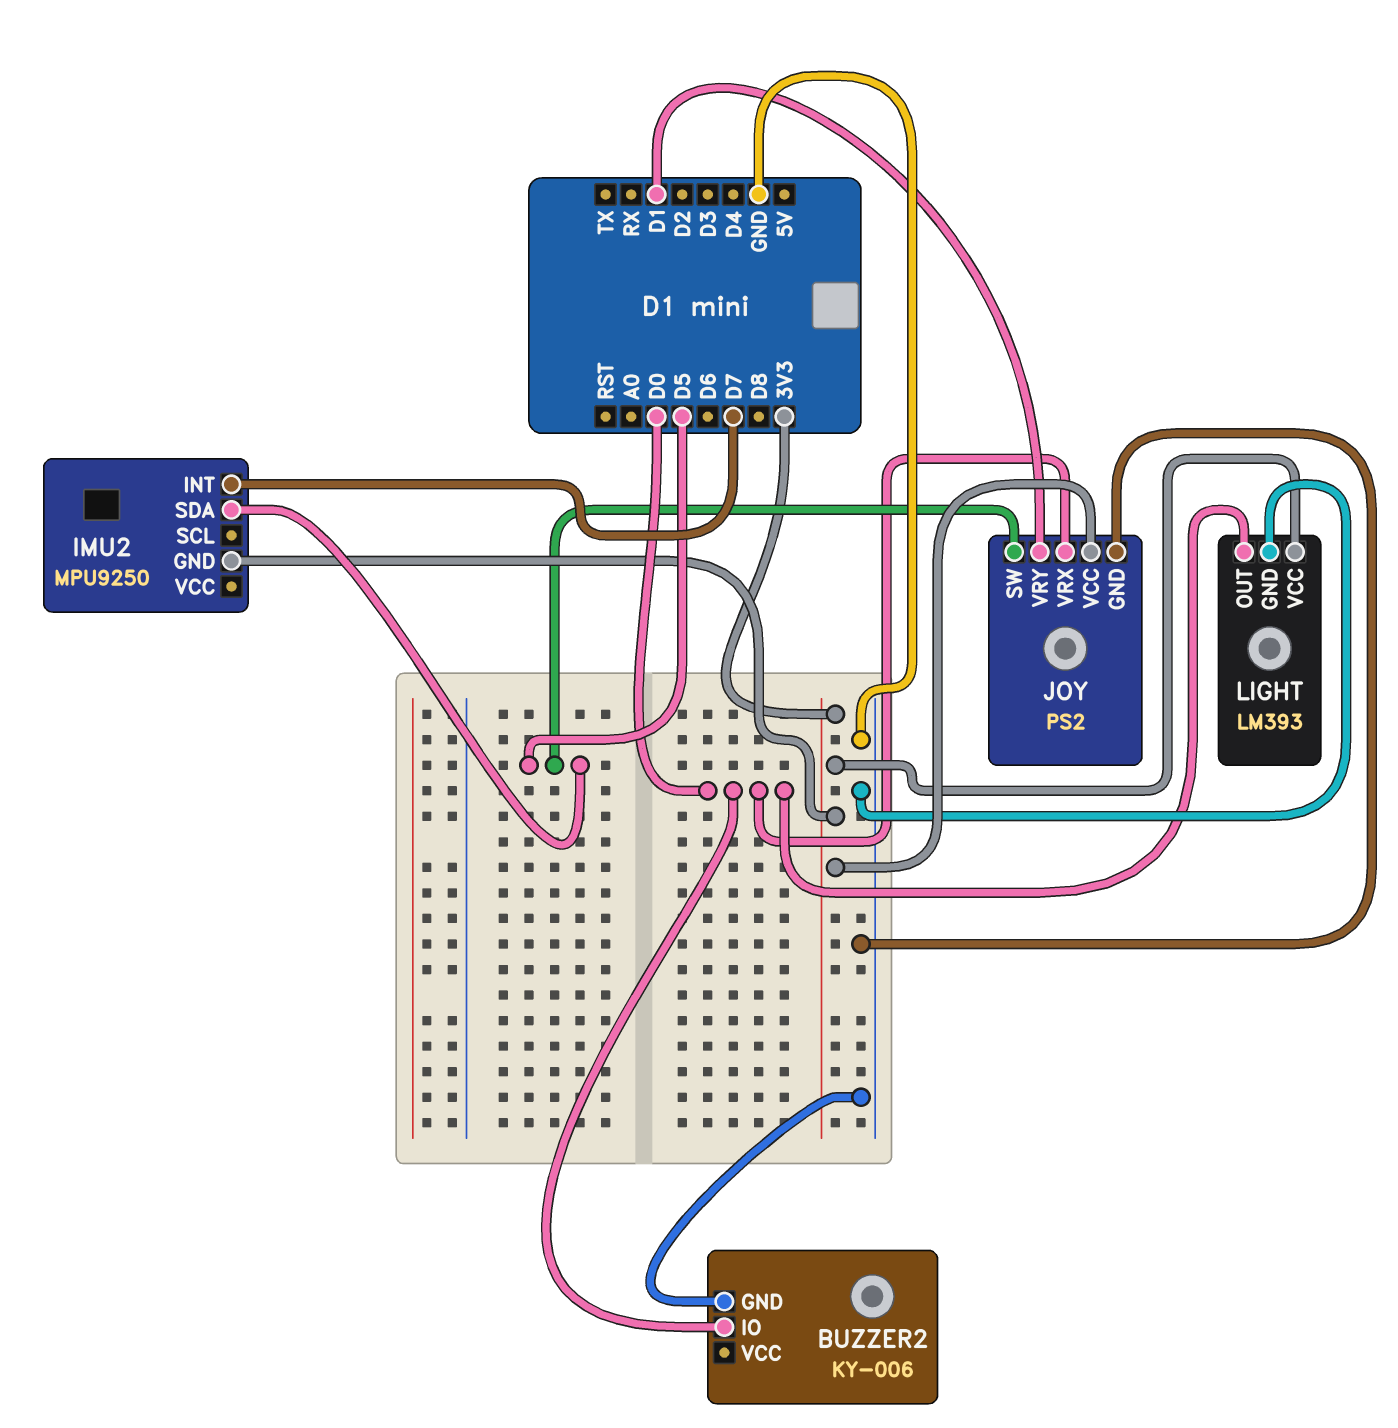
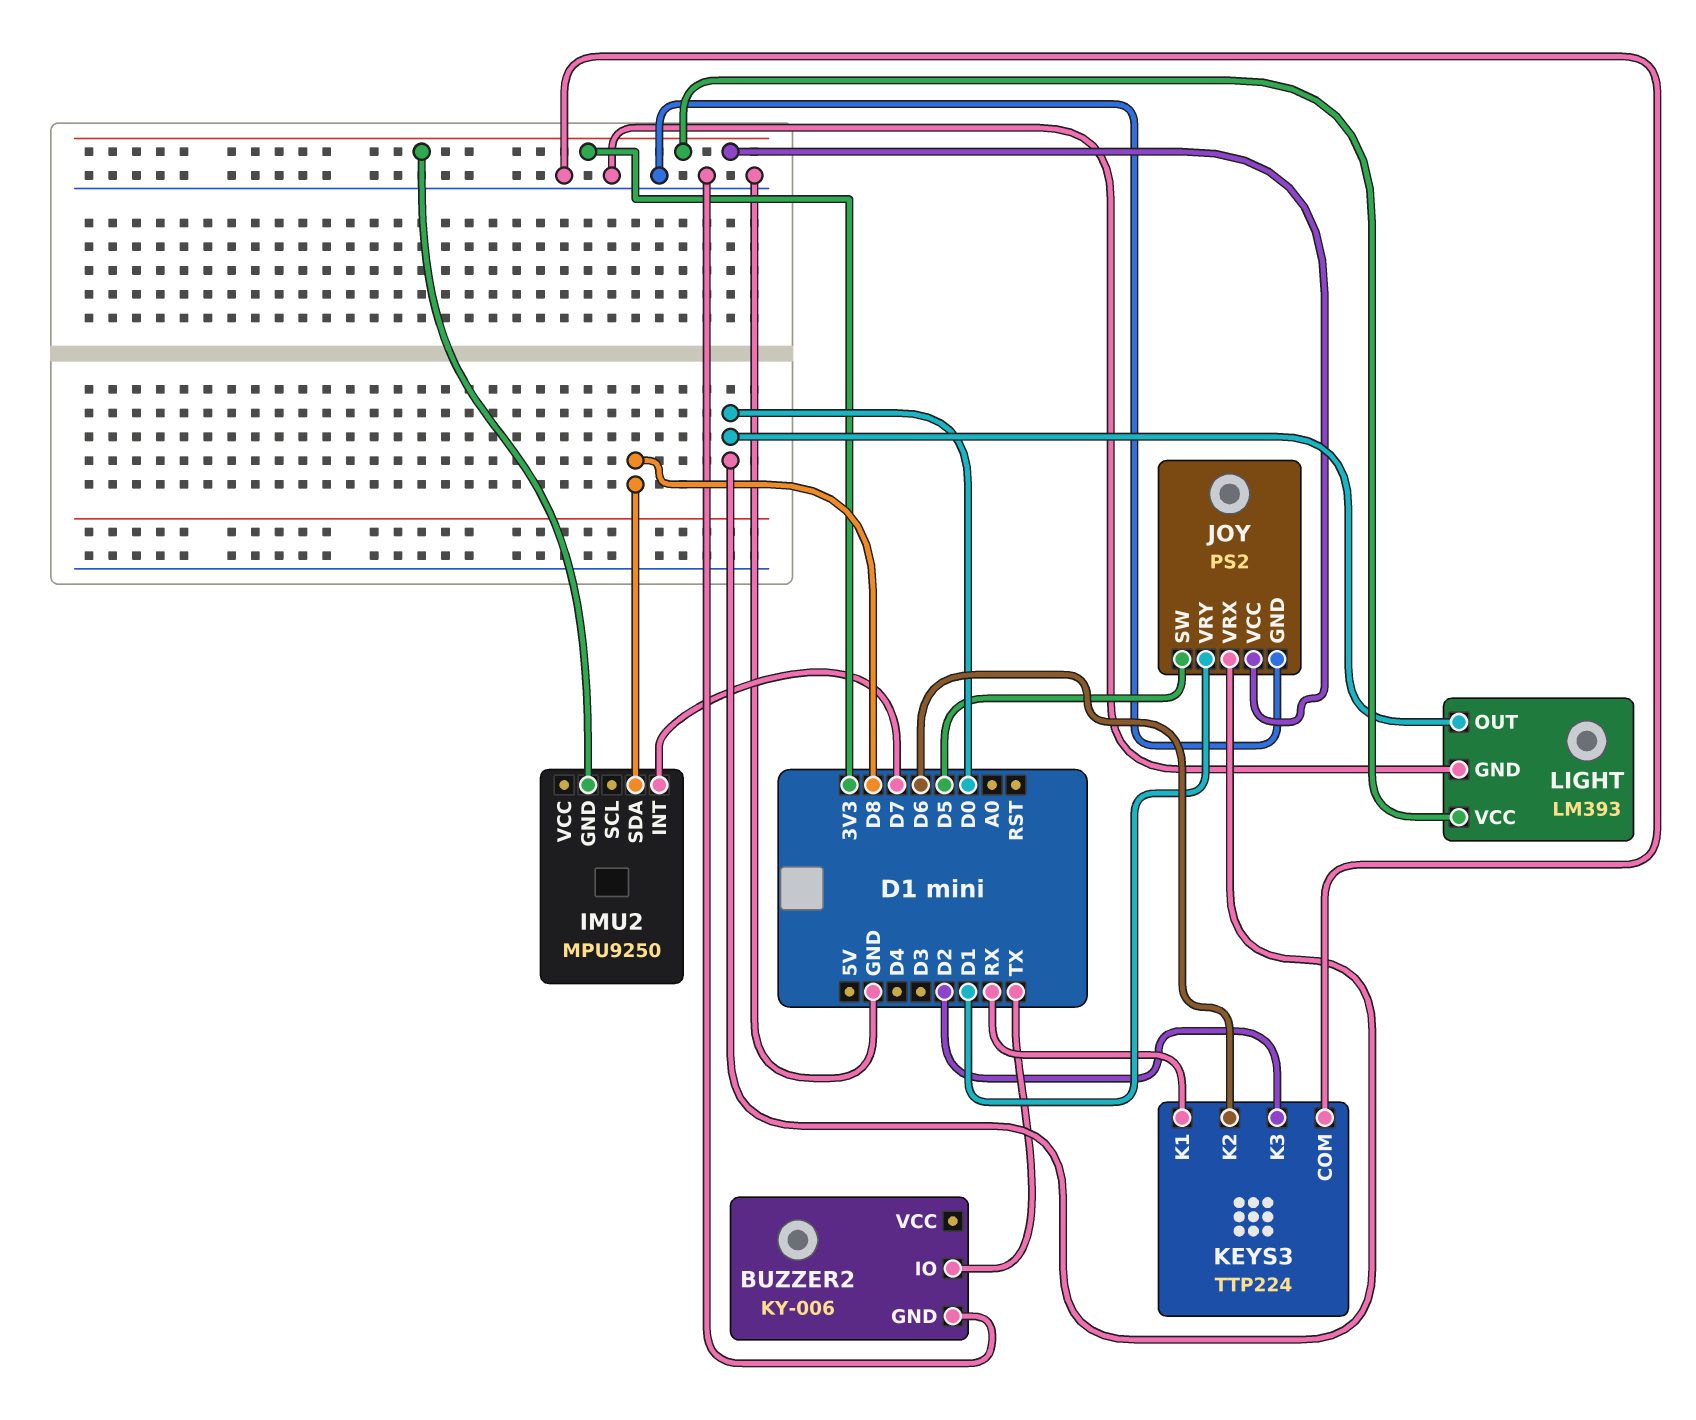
BUZZER2 pin IO: D0 -> TX
IMU2 pin SDA: D5 -> D8
KEYS3: none -> TTP224
KEYS3 pin COM: none -> GND
KEYS3 pin K1: none -> RX
KEYS3 pin K2: none -> D6
KEYS3 pin K3: none -> D2

